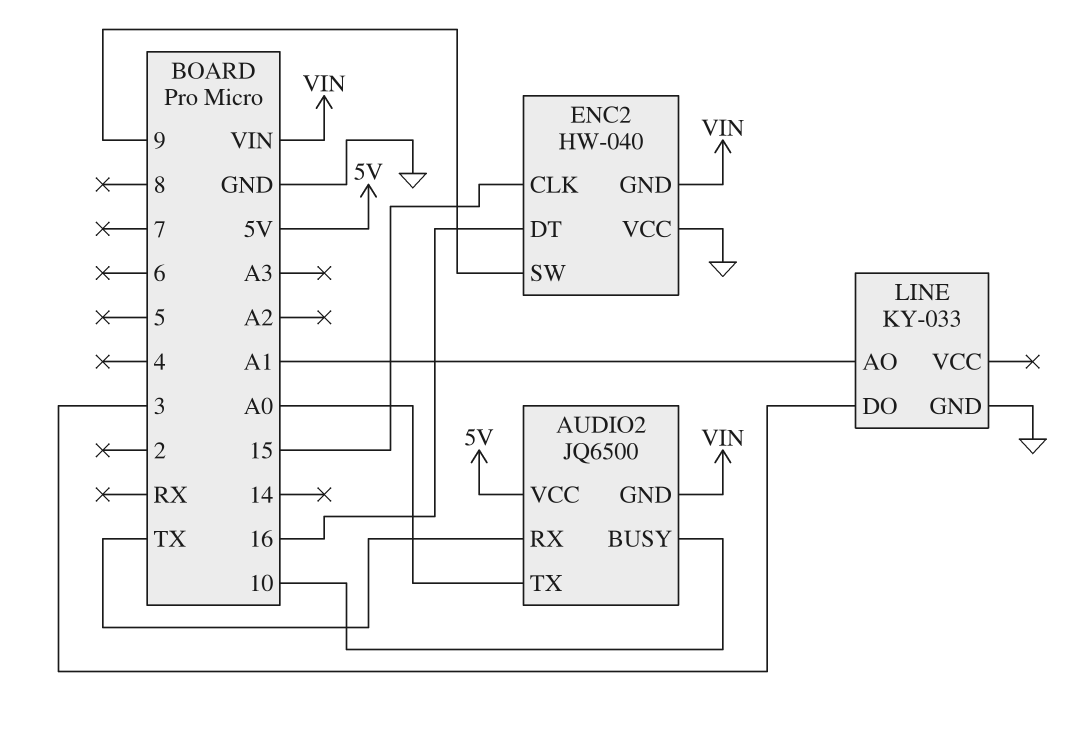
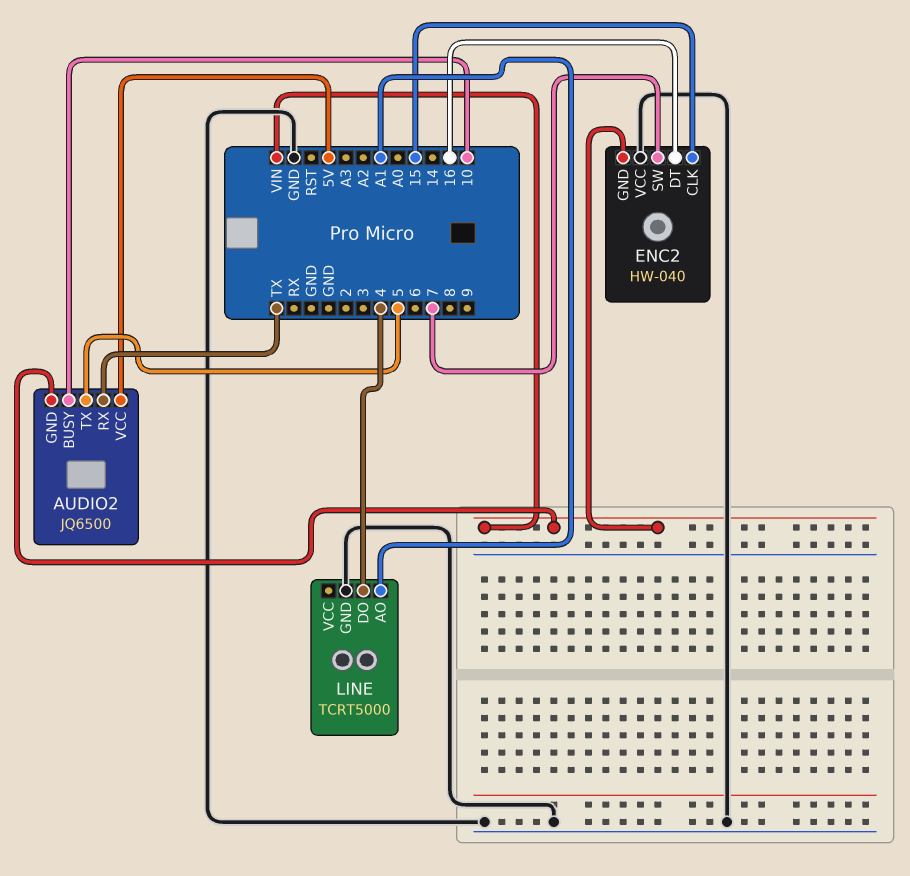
AUDIO2 pin TX: A0 -> 5
ENC2 pin SW: 9 -> 7
LINE: KY-033 -> TCRT5000
LINE pin DO: 3 -> 4

